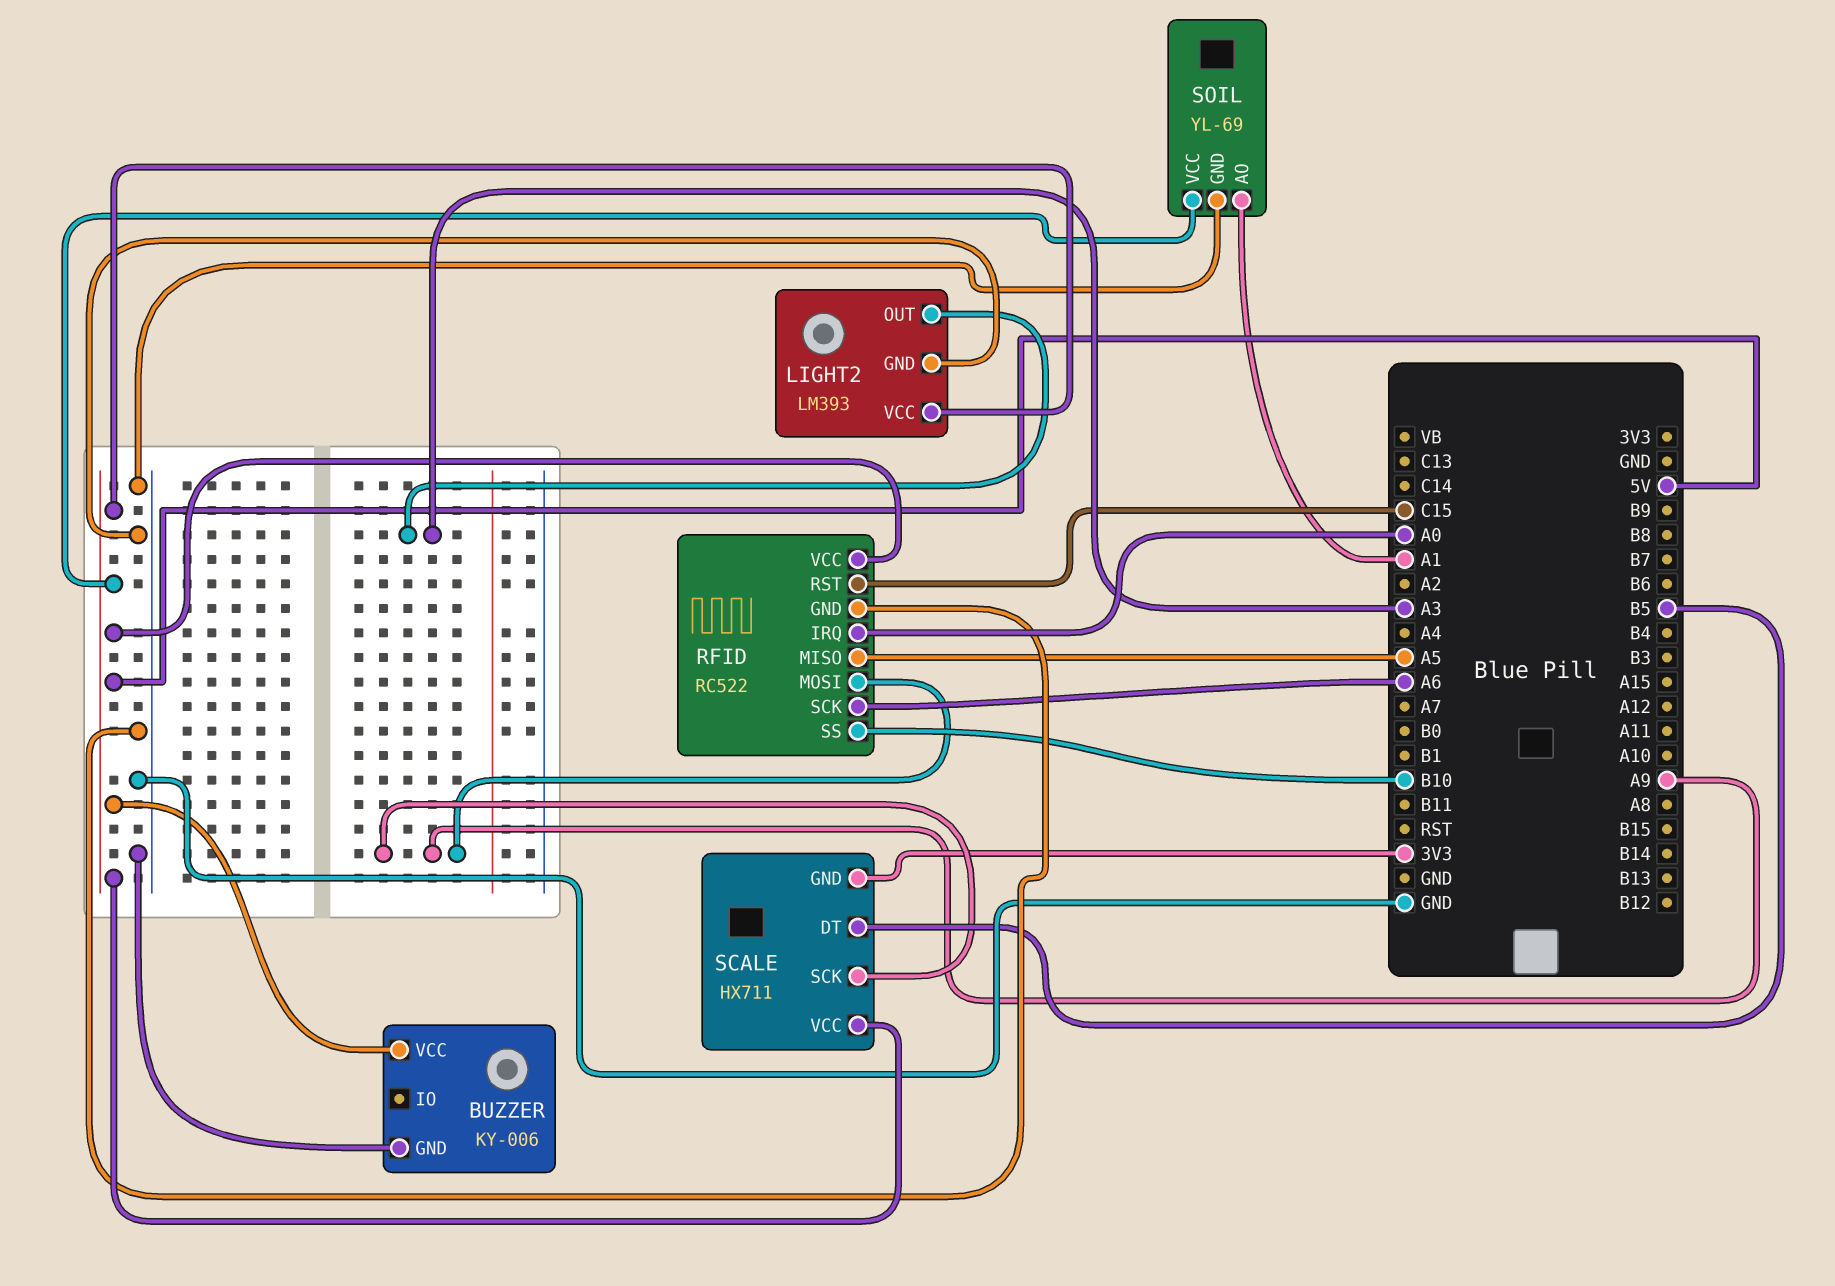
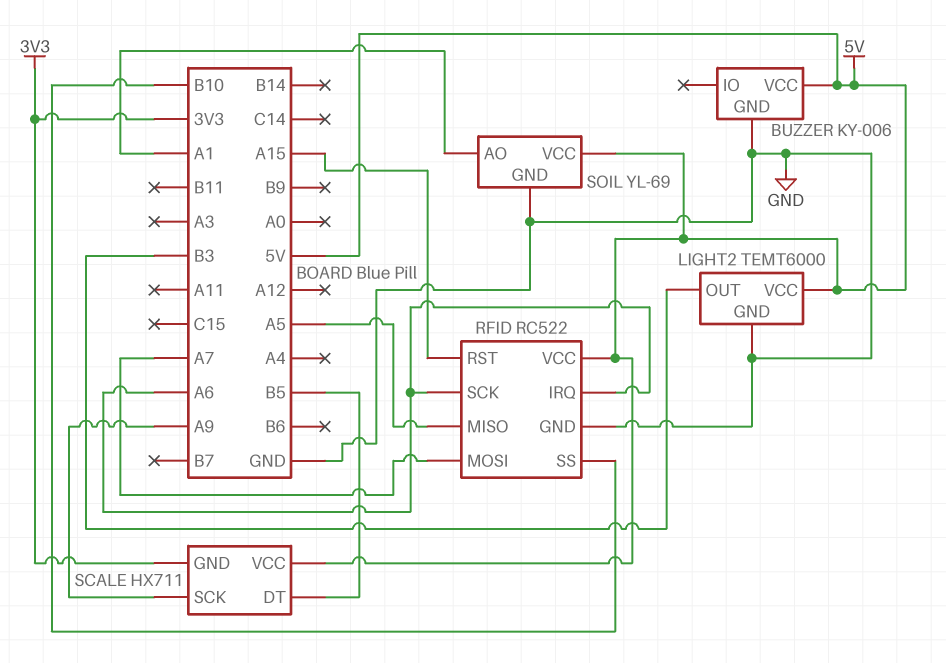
LIGHT2: LM393 -> TEMT6000
LIGHT2 pin OUT: A3 -> B3
RFID pin IRQ: A0 -> A6
RFID pin MOSI: A9 -> A7
RFID pin RST: C15 -> A15

